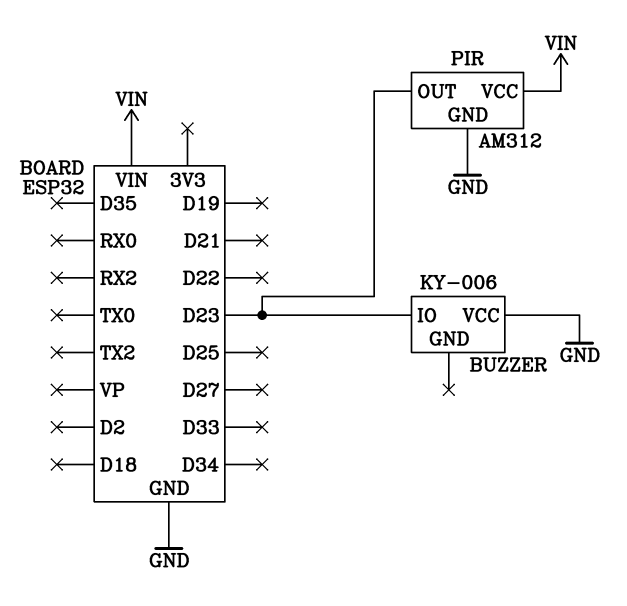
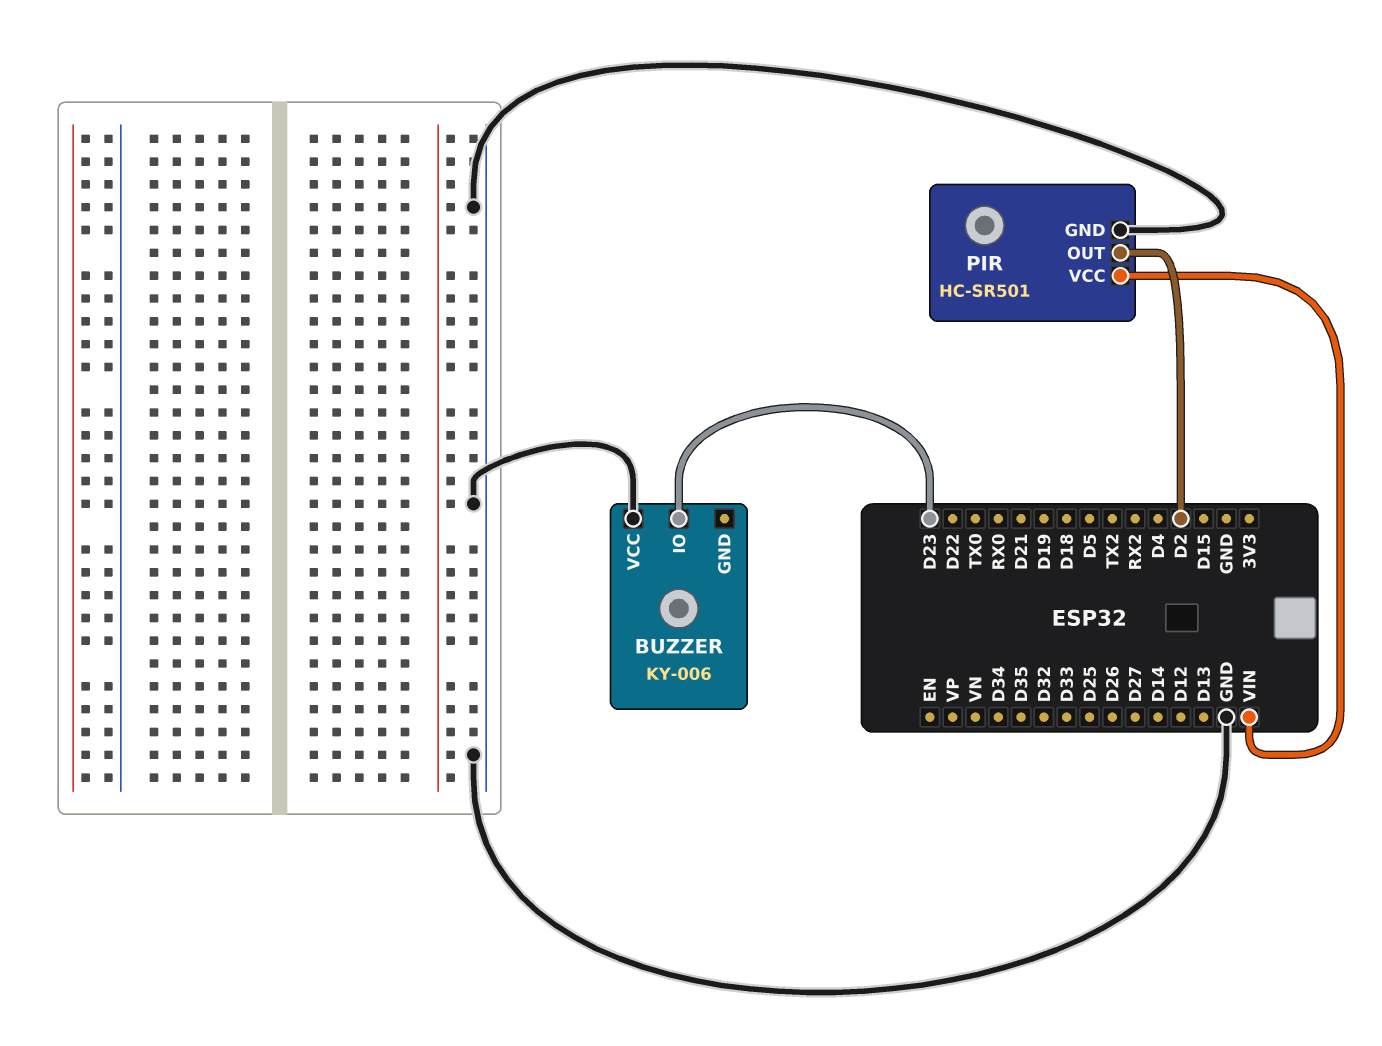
PIR: AM312 -> HC-SR501
PIR pin OUT: D23 -> D2

